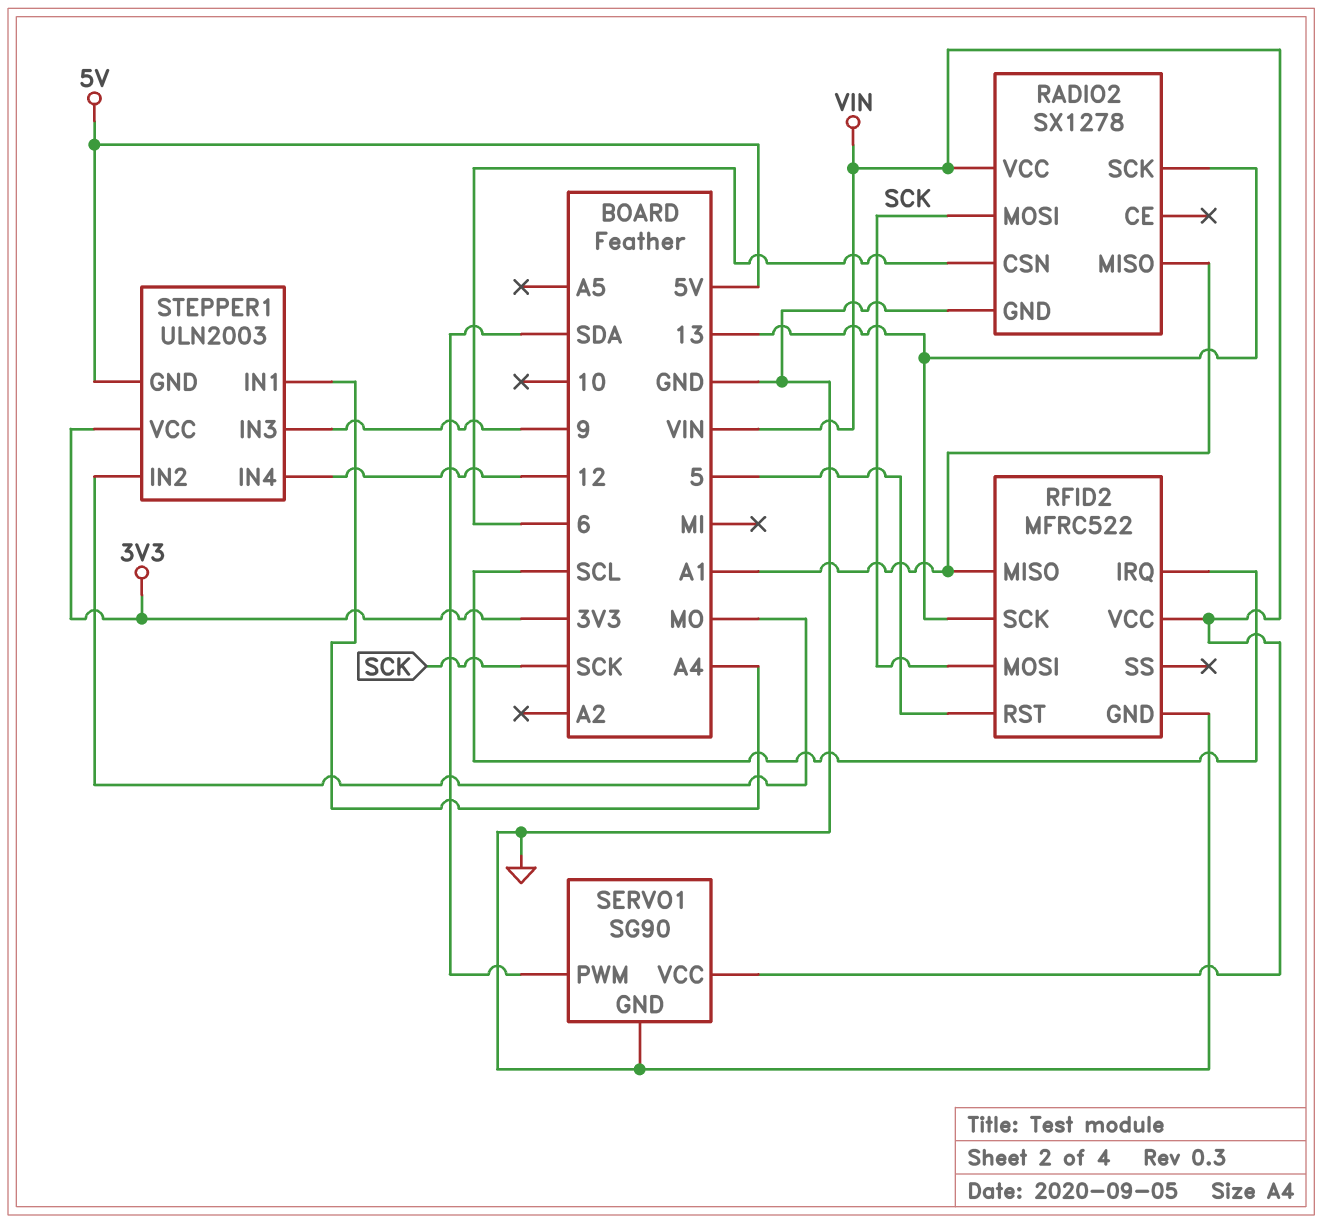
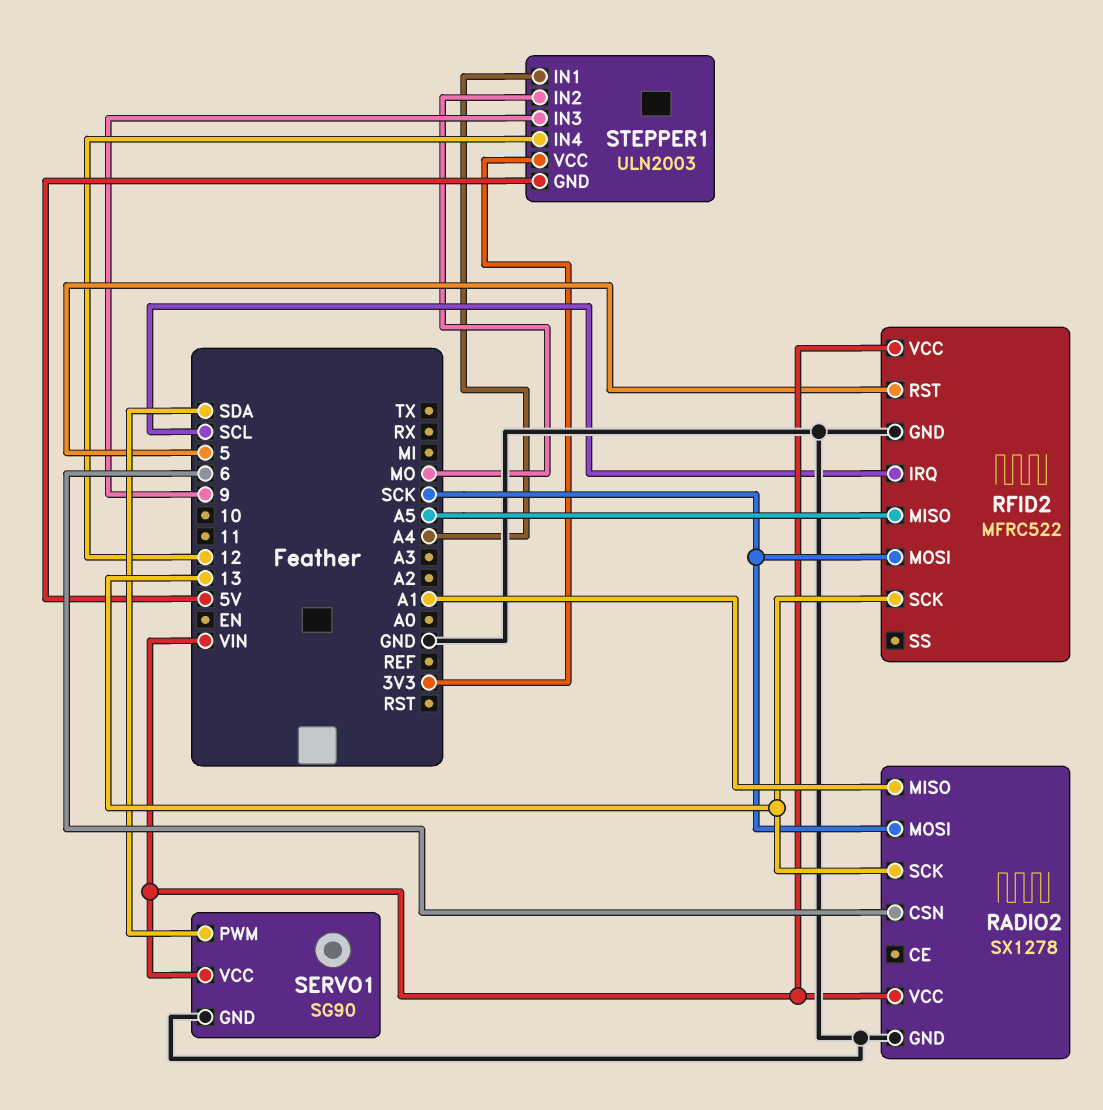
RFID2 pin MISO: A1 -> A5

